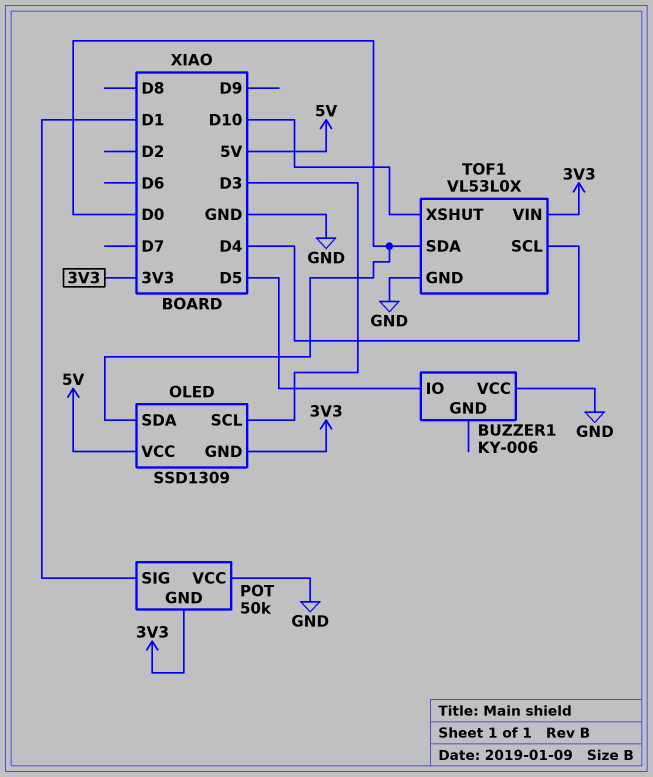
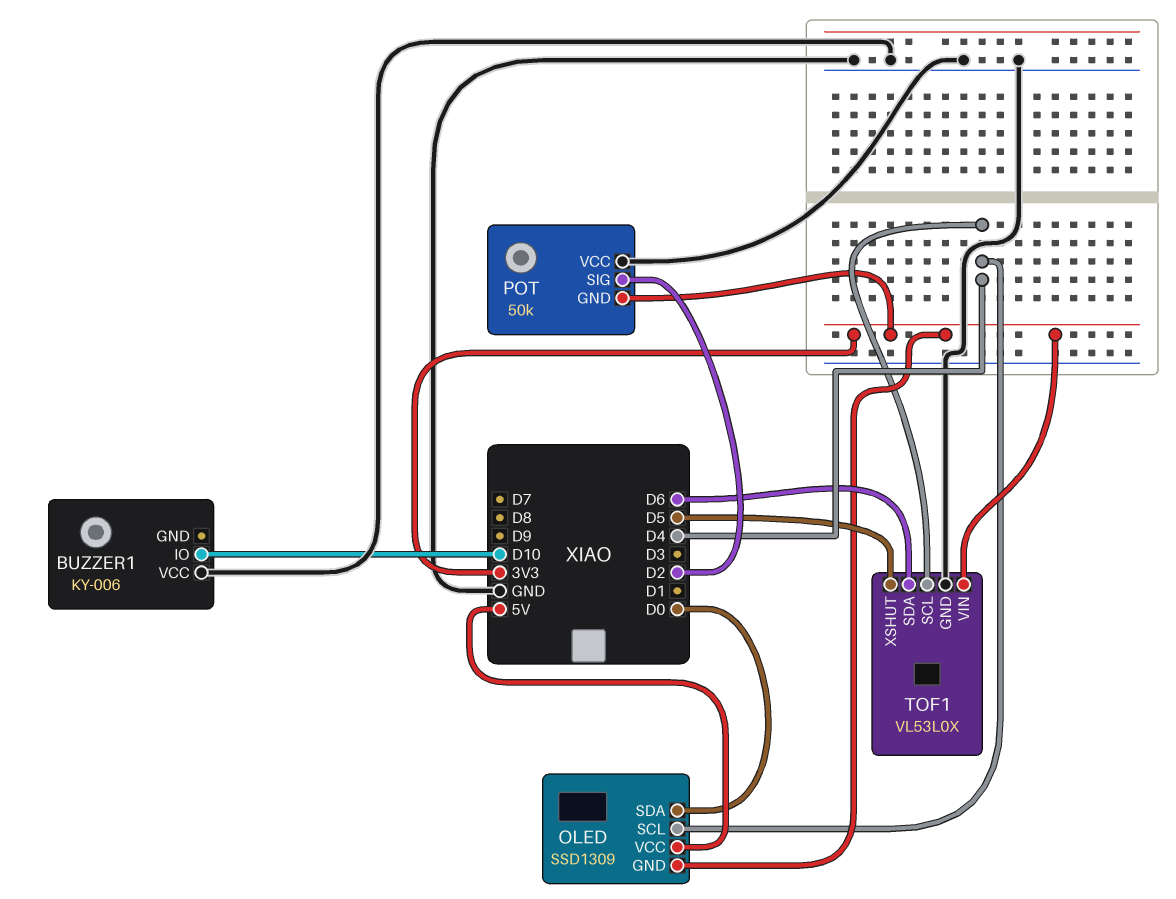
BUZZER1 pin IO: D5 -> D10
OLED pin SCL: D3 -> D4
POT pin SIG: D1 -> D2
TOF1 pin SDA: D0 -> D6
TOF1 pin XSHUT: D10 -> D5

